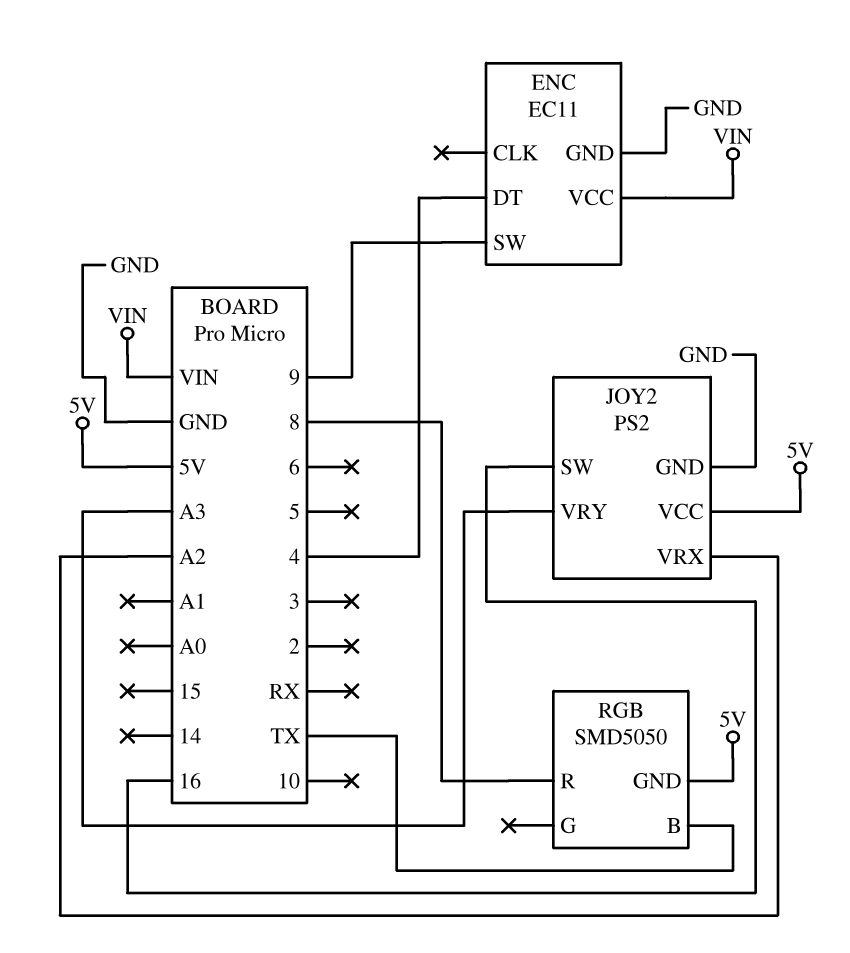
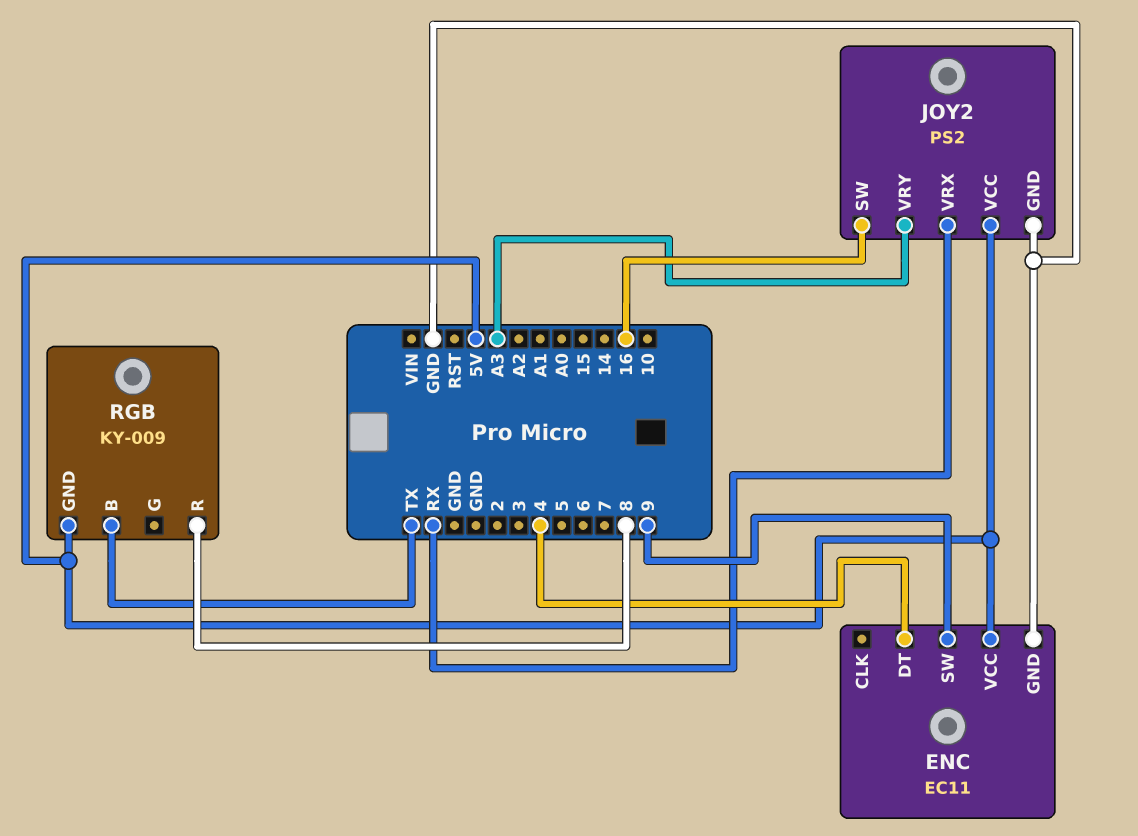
ENC pin VCC: VIN -> 5V
JOY2 pin VRX: A2 -> RX
RGB: SMD5050 -> KY-009

